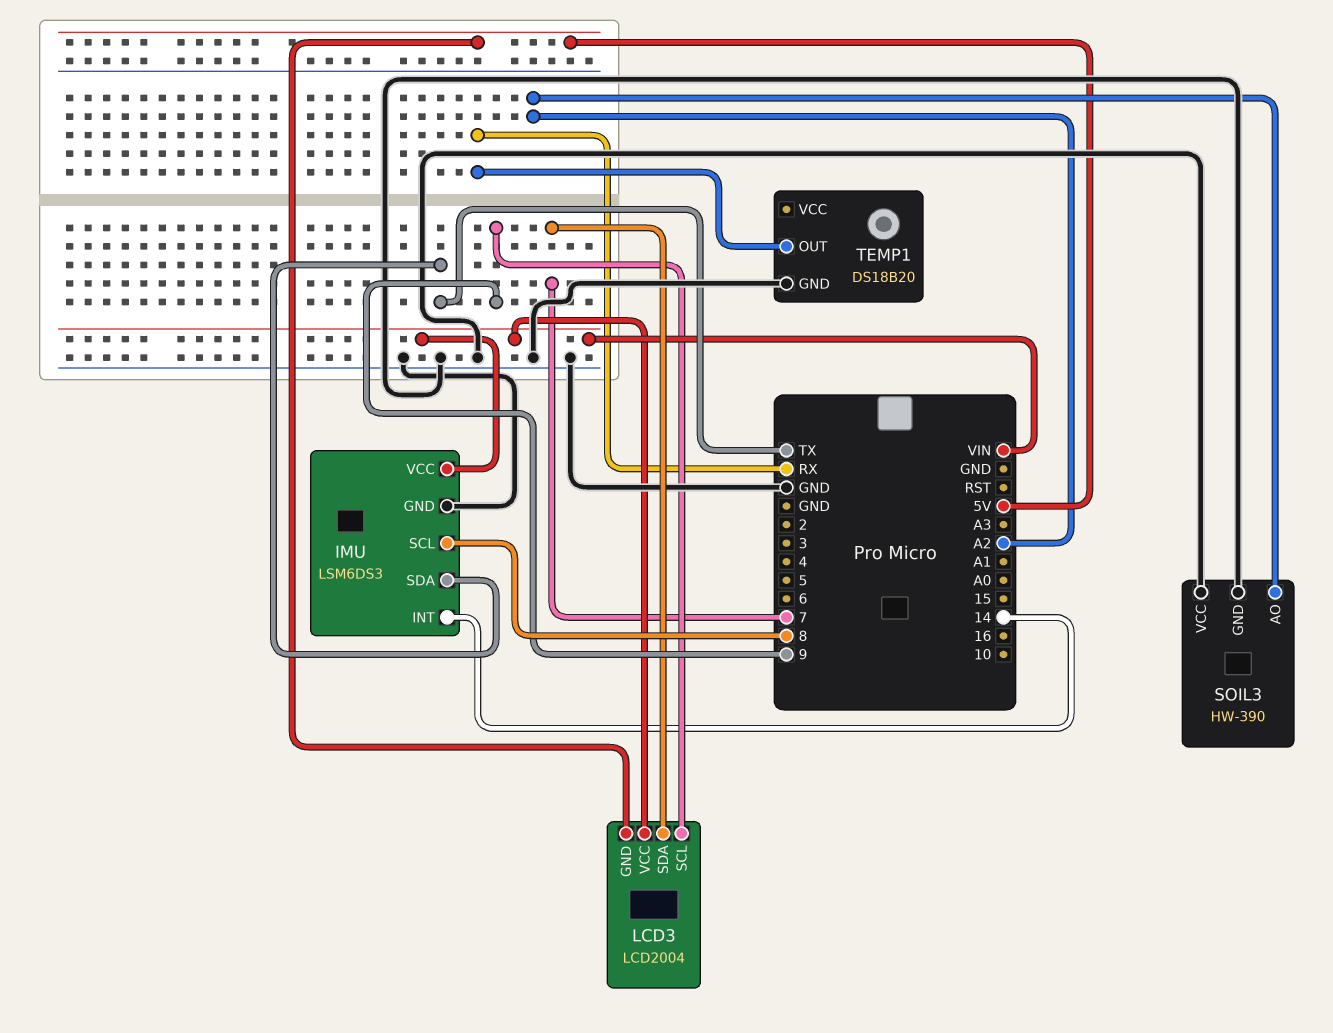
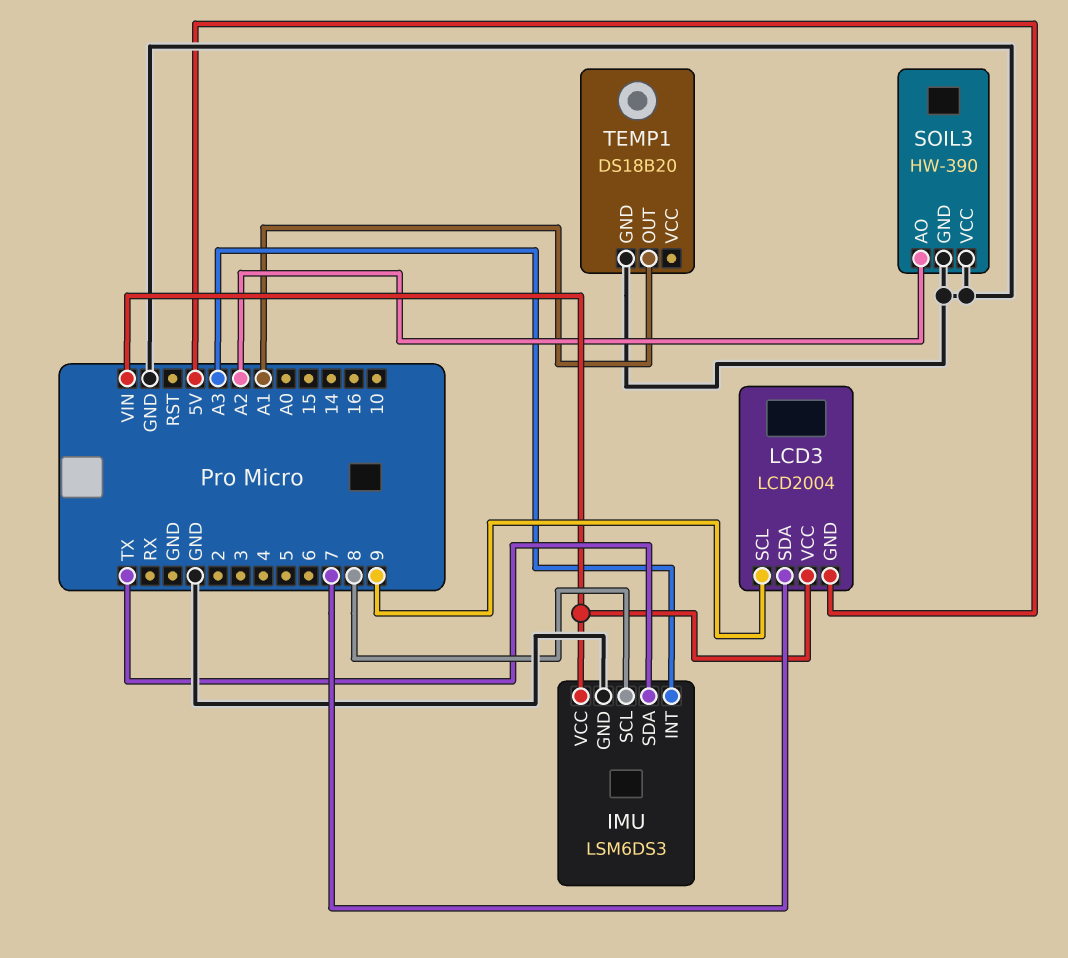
IMU pin INT: 14 -> A3
TEMP1 pin OUT: RX -> A1

